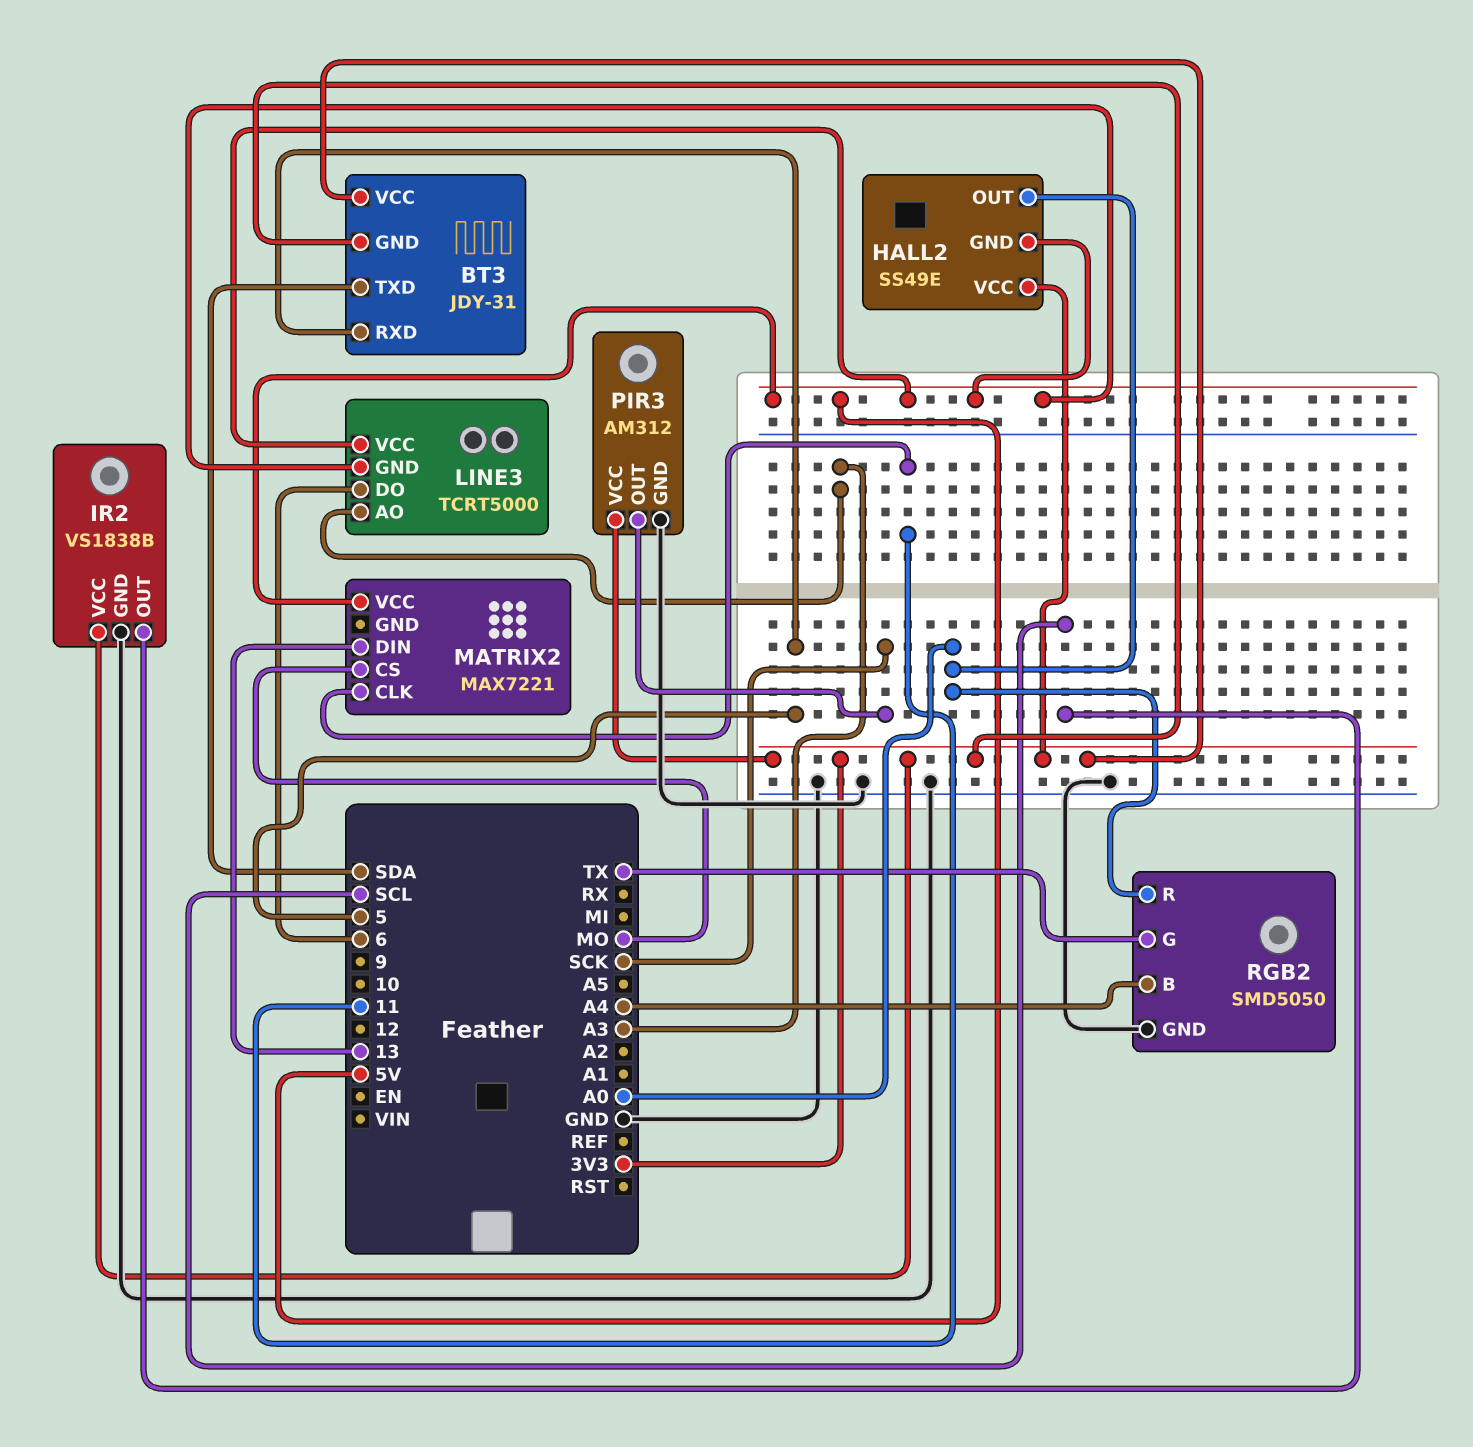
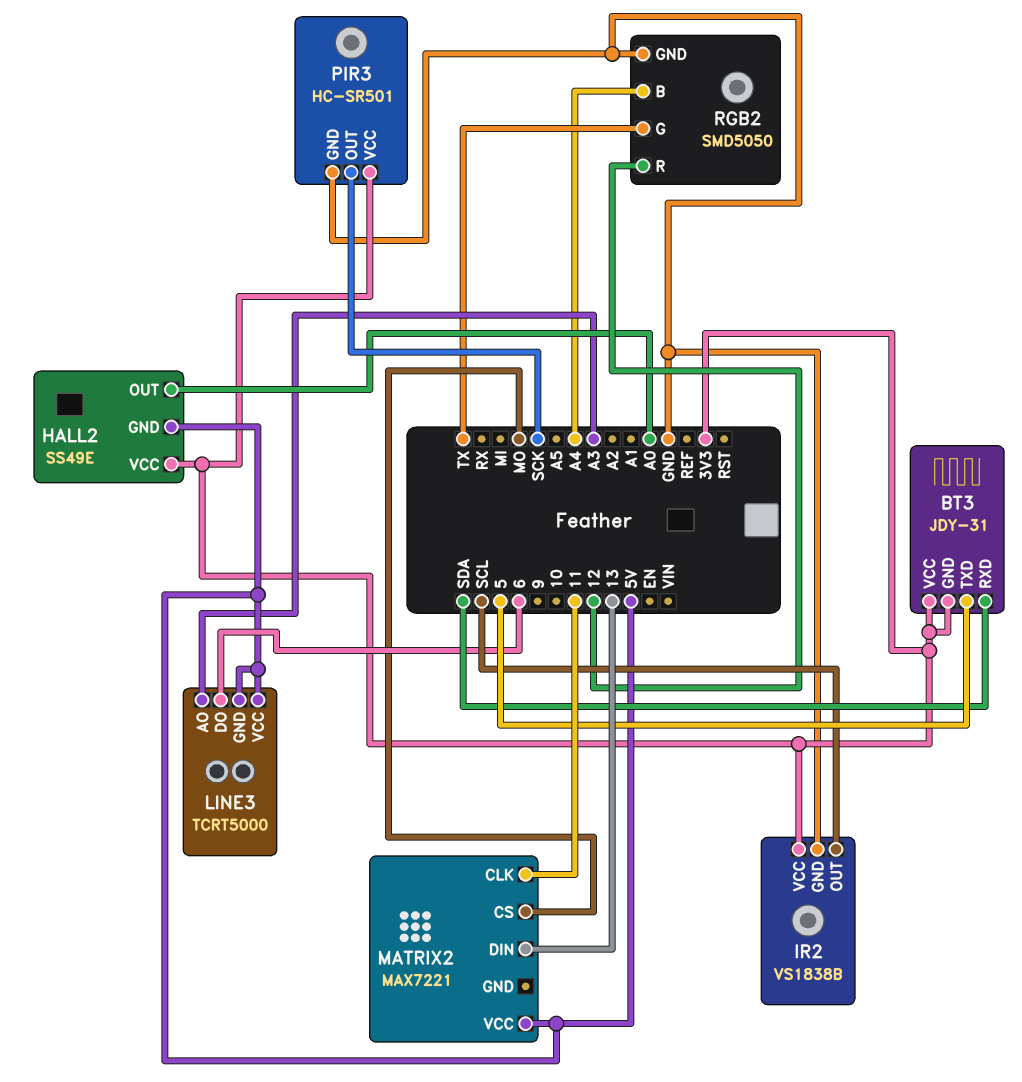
BT3 pin RXD: 5 -> SDA
BT3 pin TXD: SDA -> 5
PIR3: AM312 -> HC-SR501
RGB2 pin R: A0 -> 12

